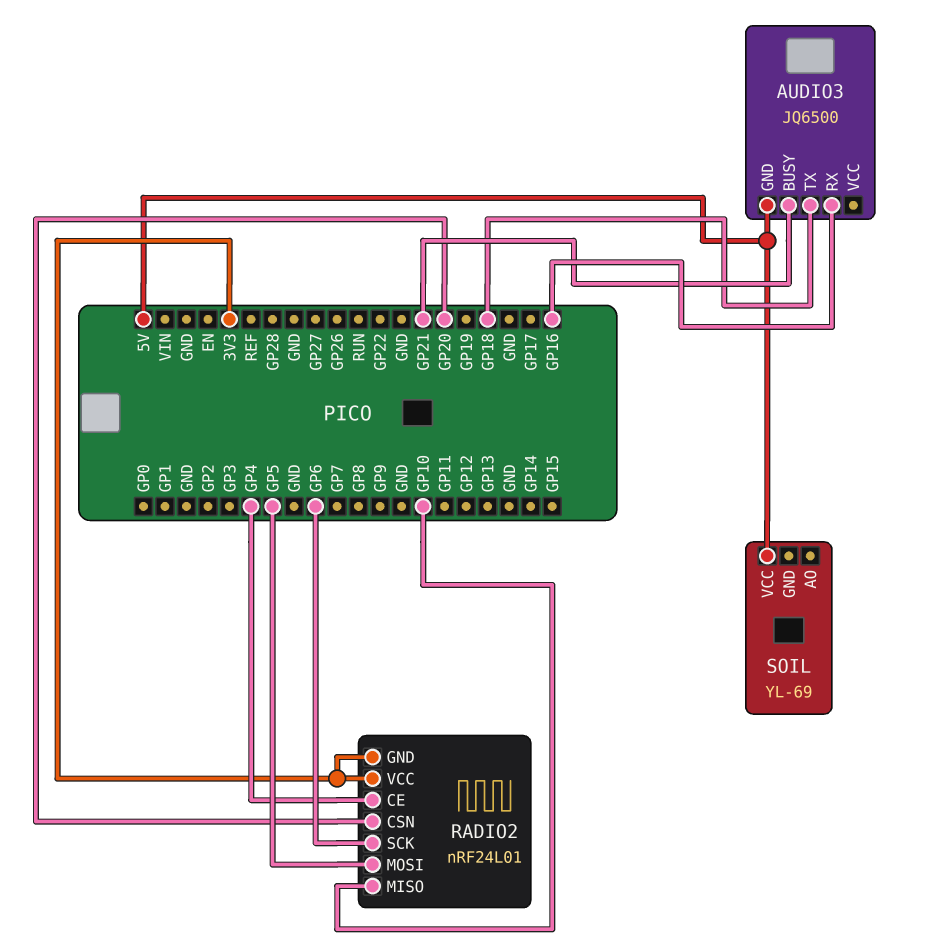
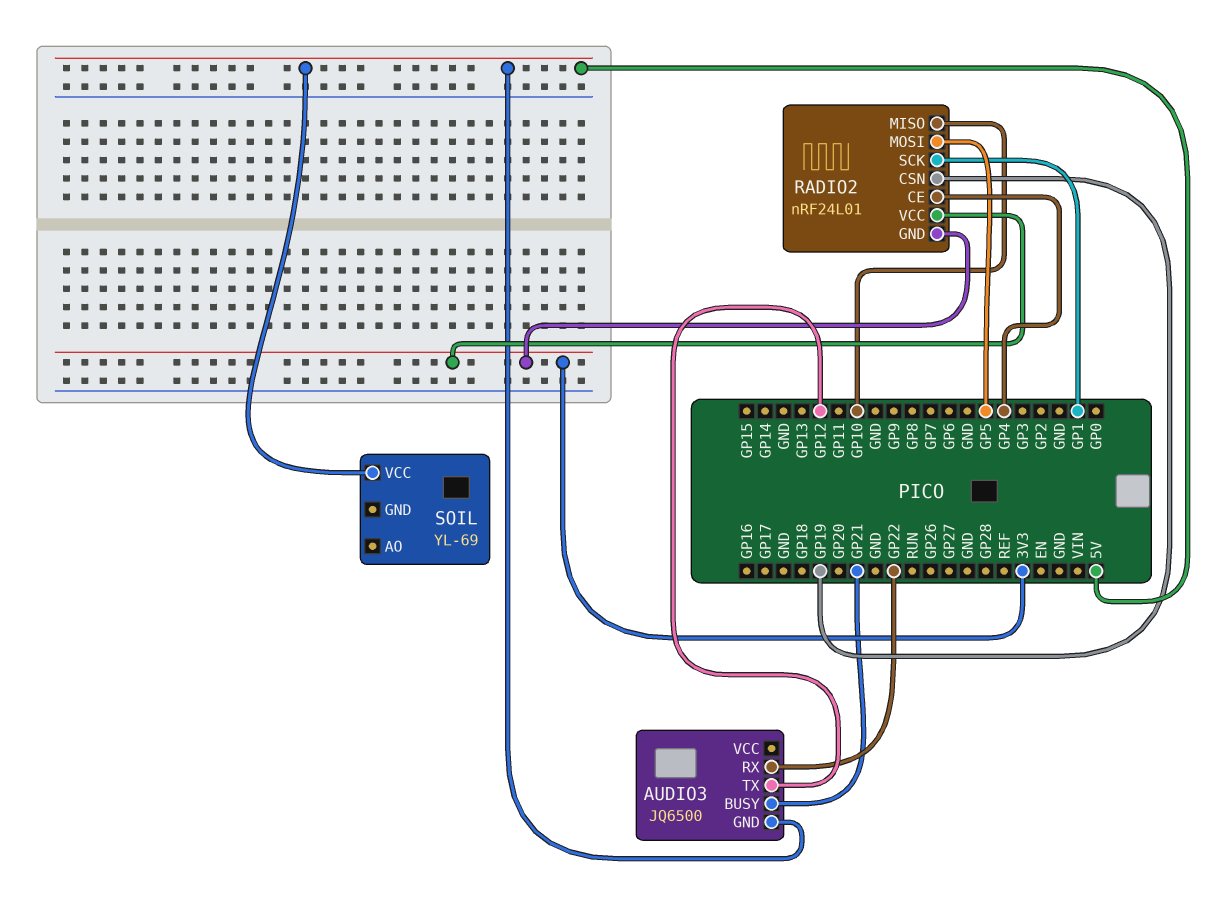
AUDIO3 pin RX: GP16 -> GP22
AUDIO3 pin TX: GP18 -> GP12
RADIO2 pin CSN: GP20 -> GP19
RADIO2 pin SCK: GP6 -> GP1

